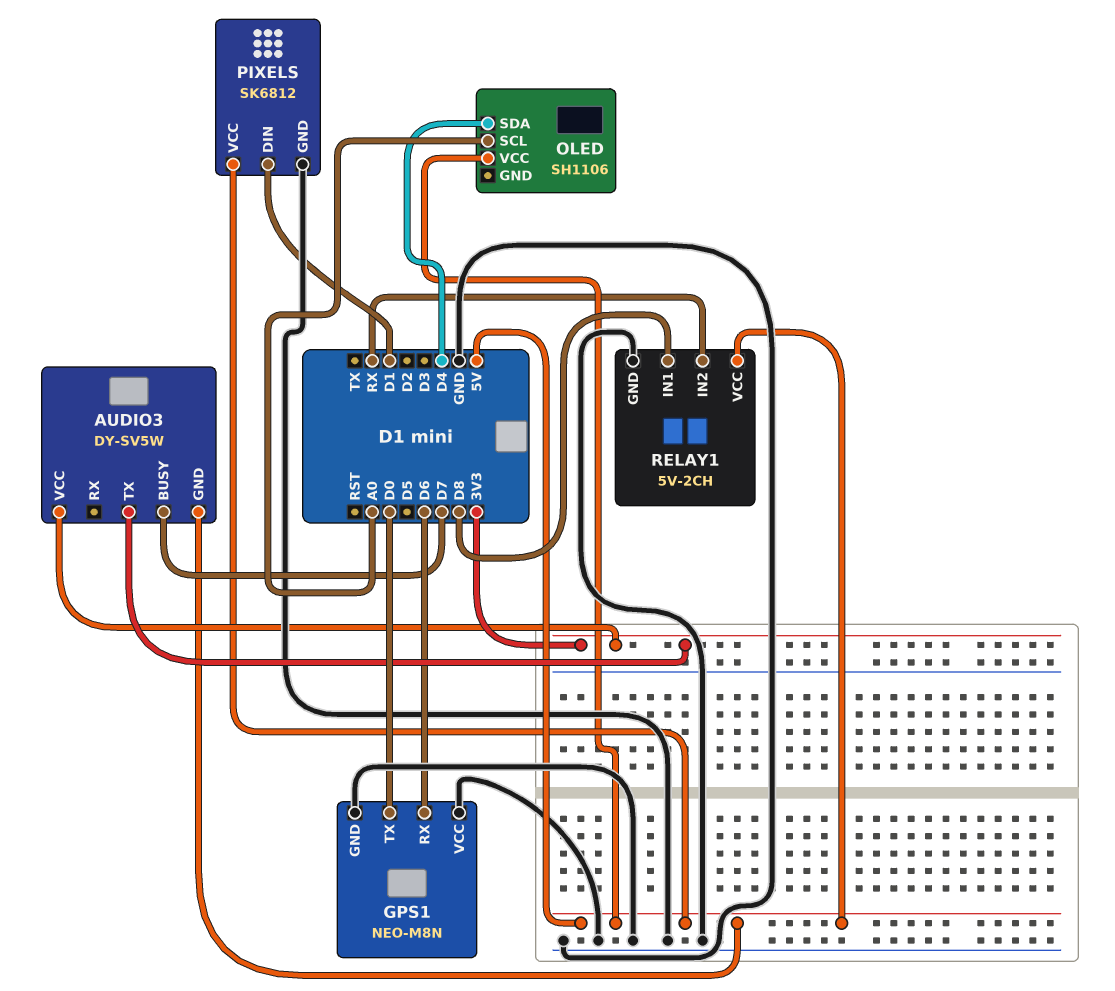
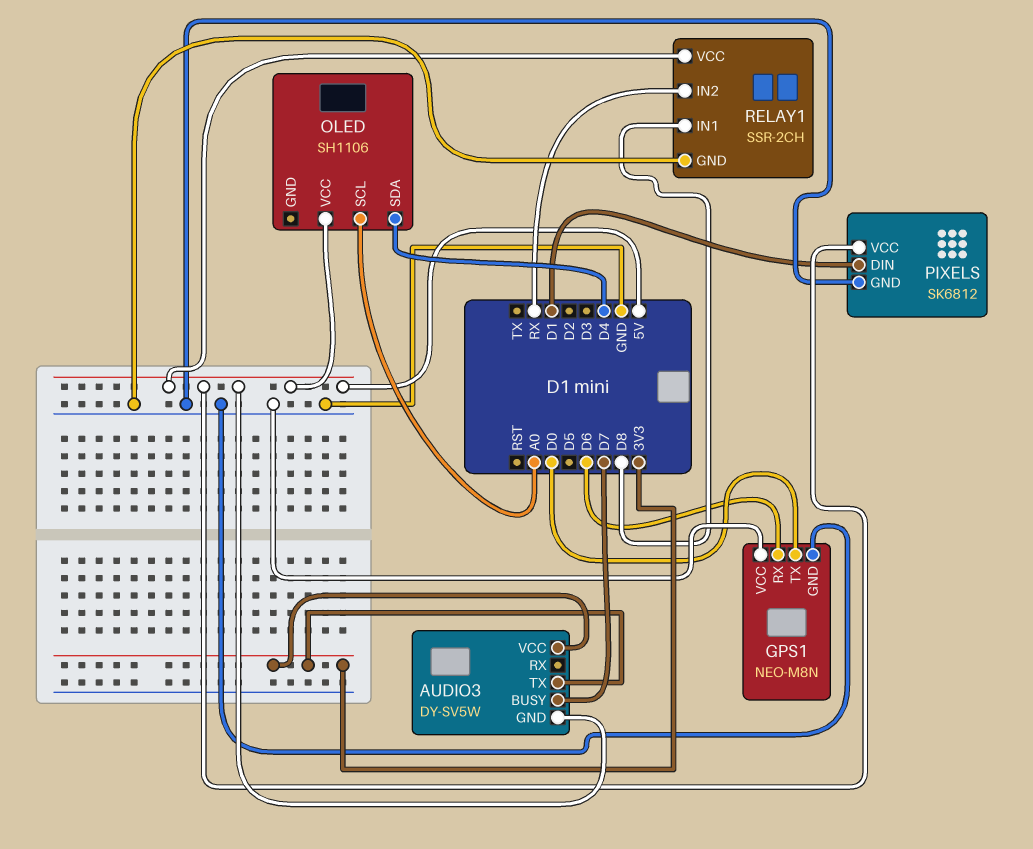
RELAY1: 5V-2CH -> SSR-2CH

